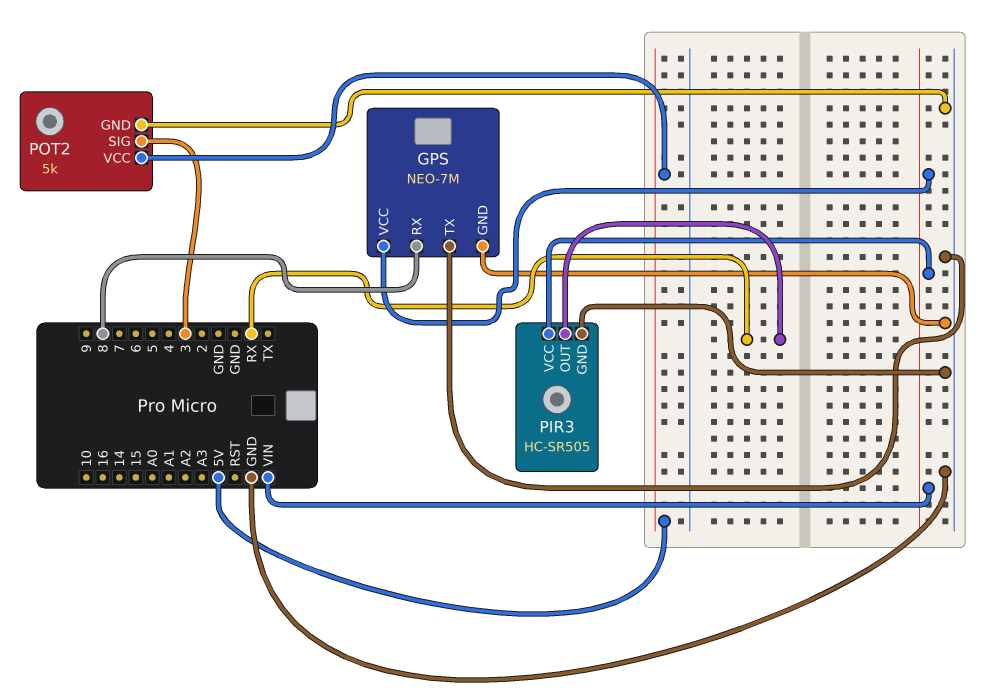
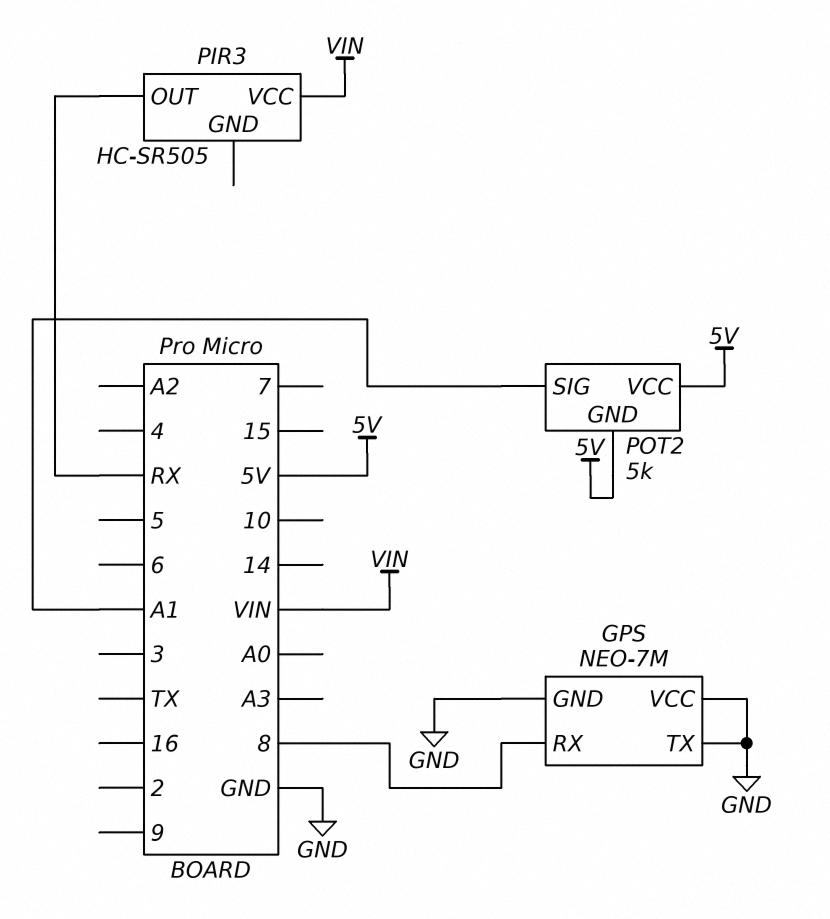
GPS pin VCC: VIN -> GND
PIR3 pin GND: GND -> none
POT2 pin GND: GND -> 5V
POT2 pin SIG: 3 -> A1

